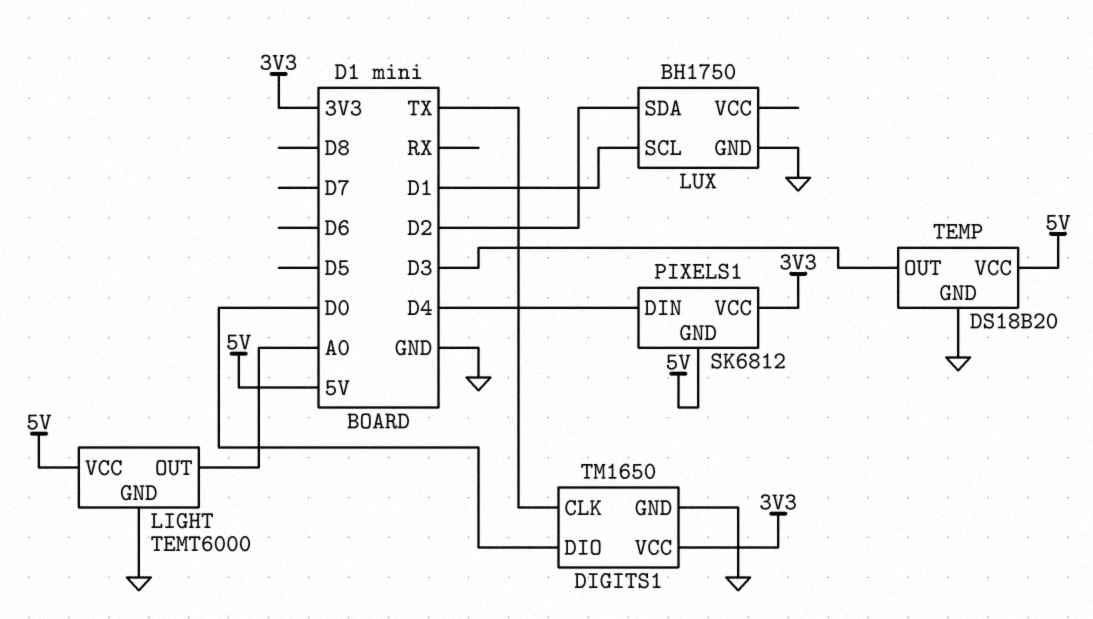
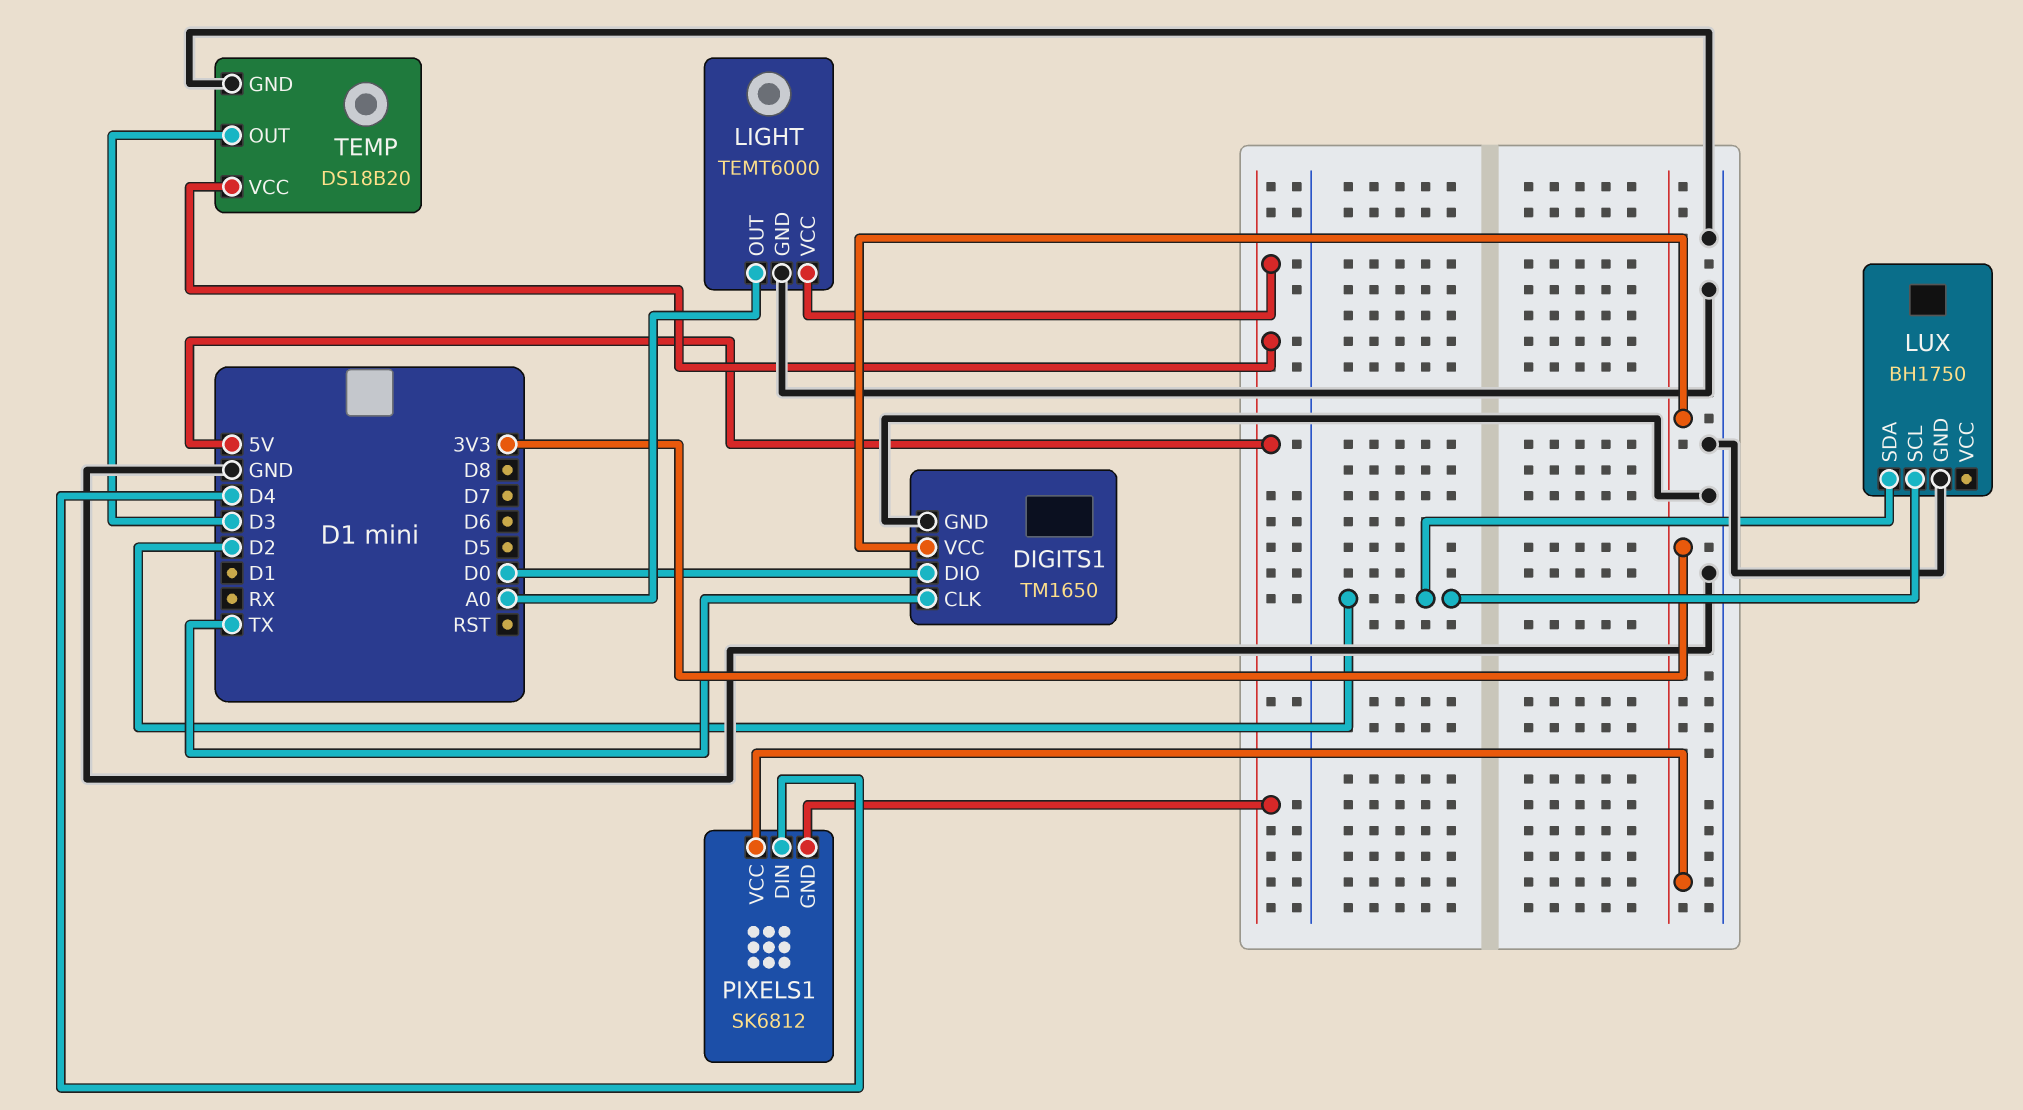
LUX pin SCL: D1 -> D2

